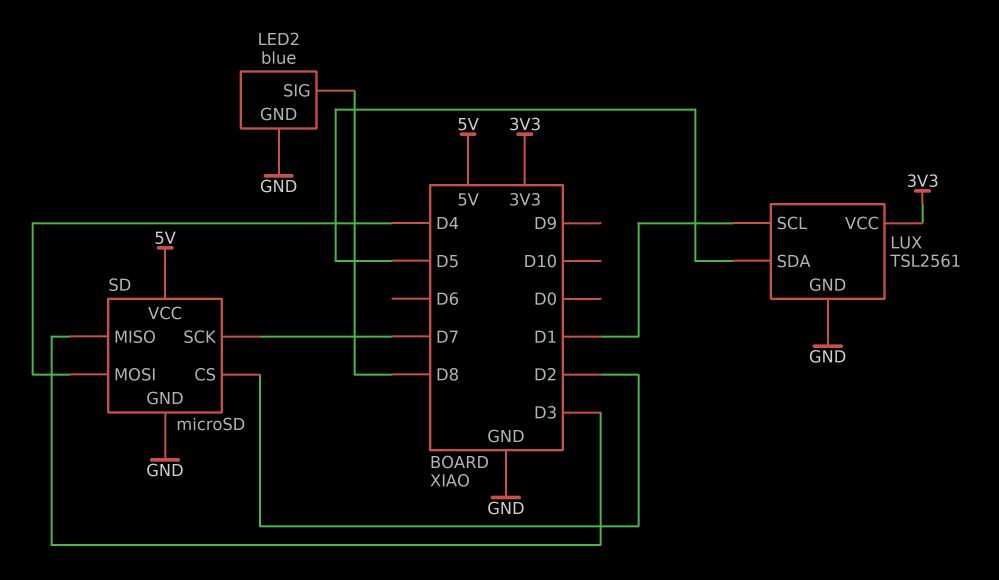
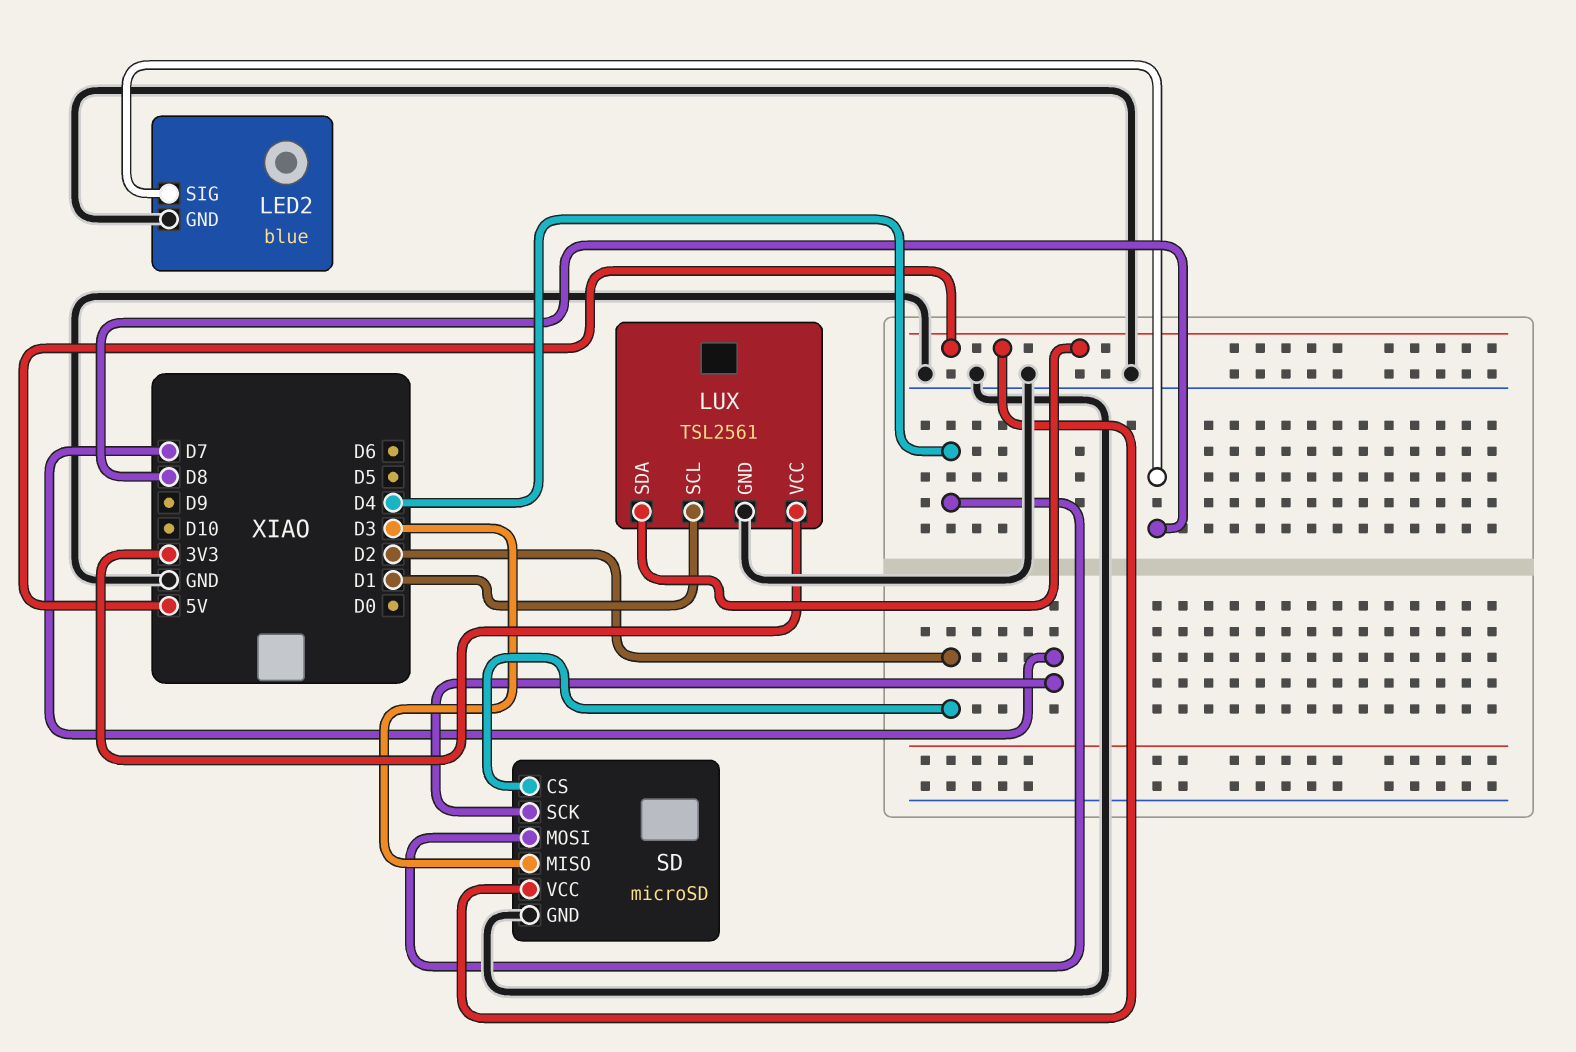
LUX pin SDA: D5 -> 5V

